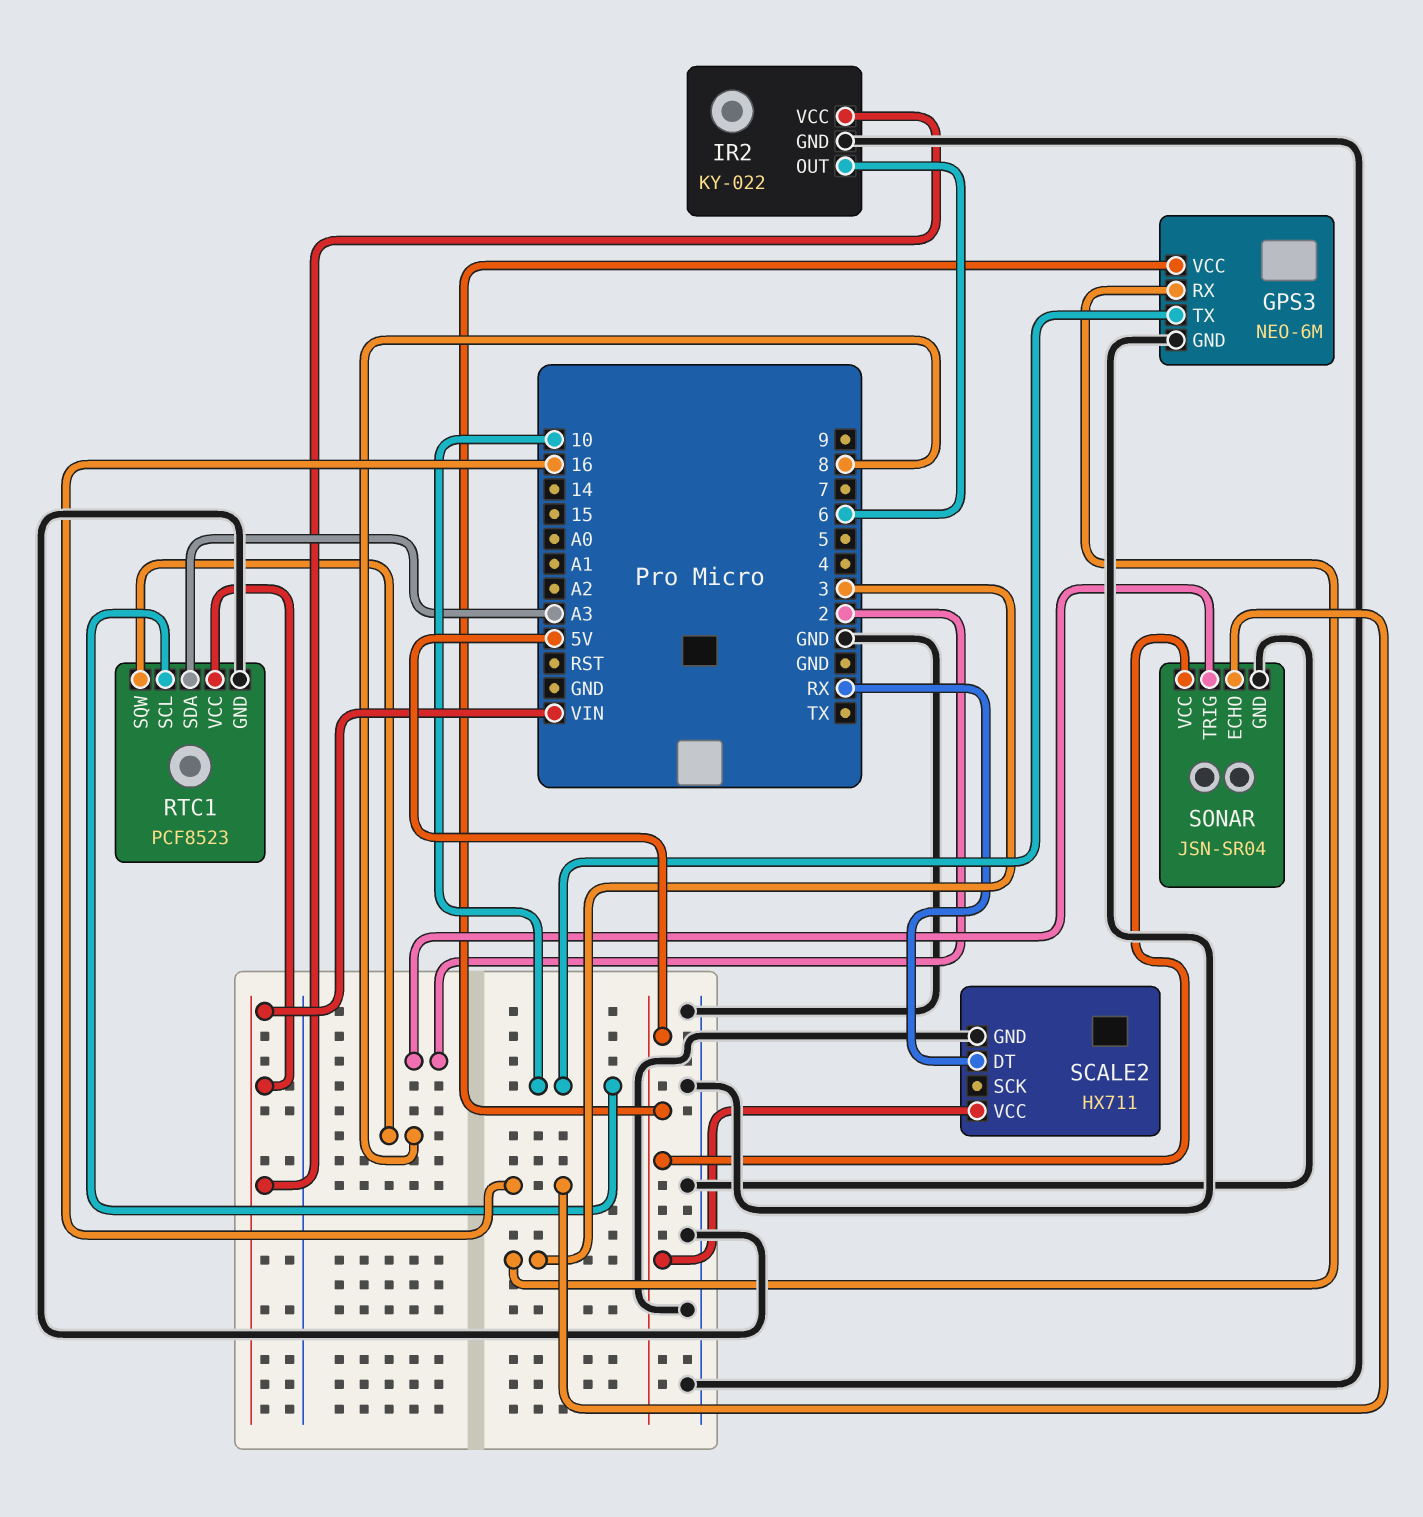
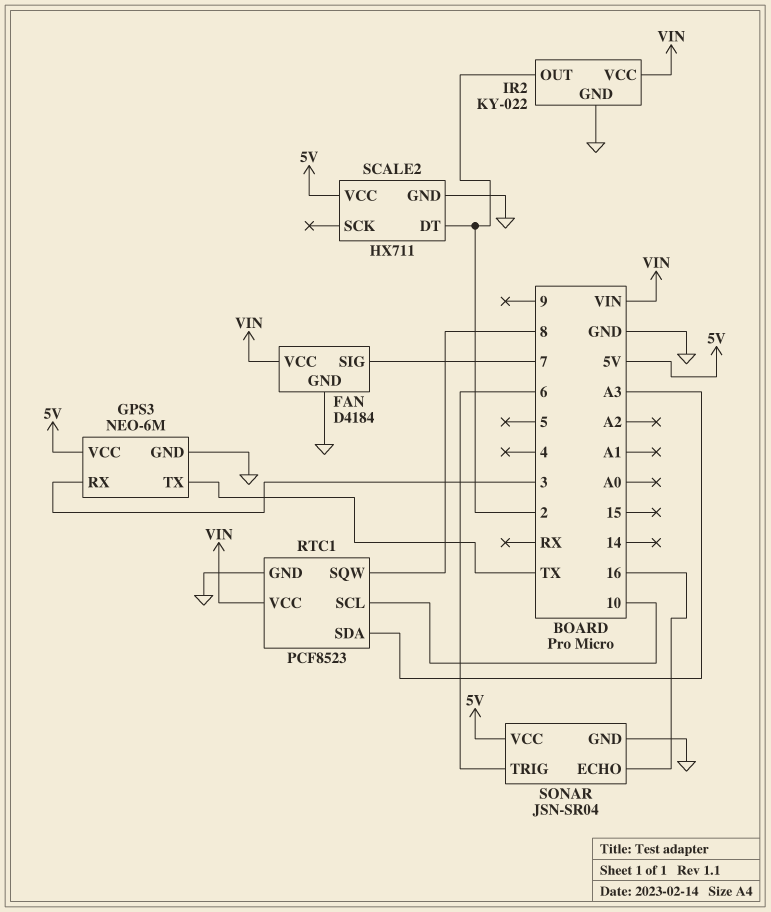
FAN: none -> D4184
FAN pin GND: none -> GND
FAN pin SIG: none -> 7
FAN pin VCC: none -> VIN
GPS3 pin TX: 10 -> TX
IR2 pin OUT: 6 -> 2
SCALE2 pin DT: RX -> 2
SONAR pin TRIG: 2 -> 6

